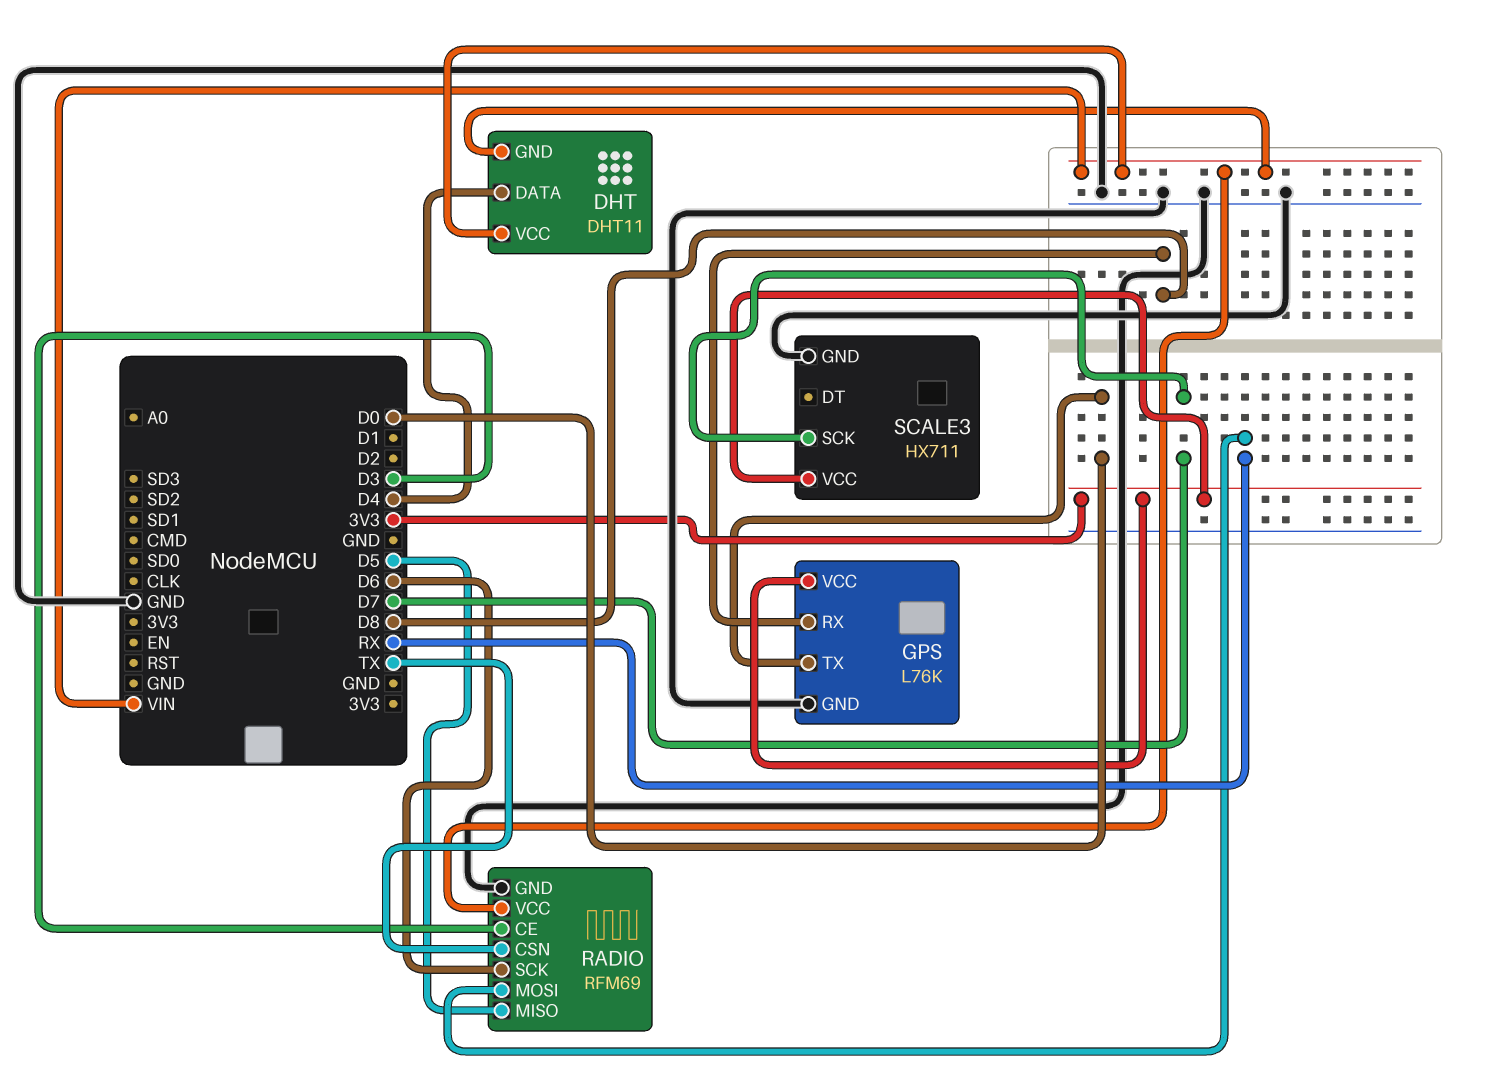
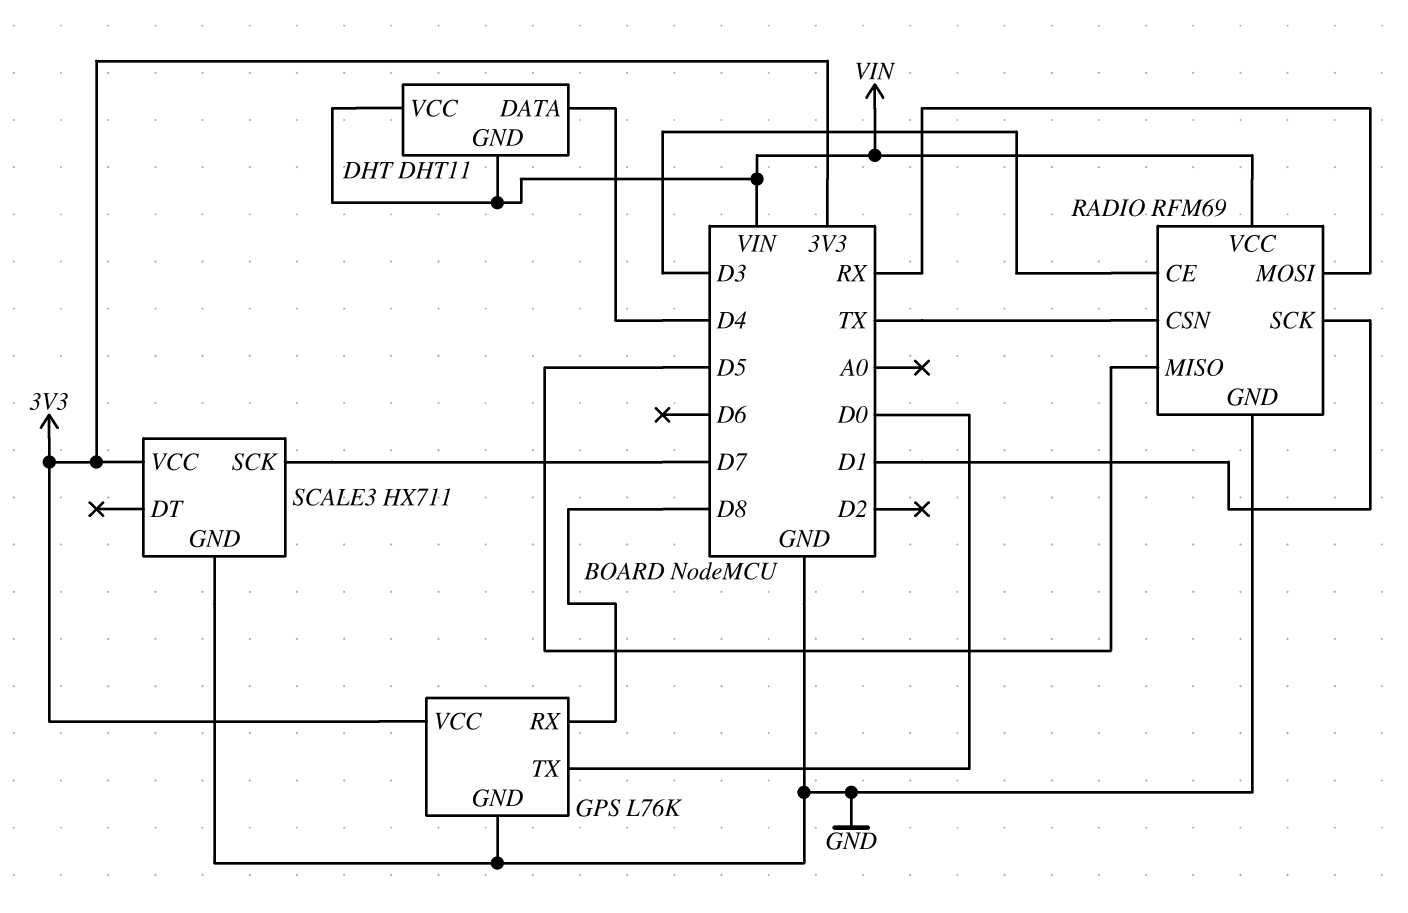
RADIO pin SCK: D6 -> D1

